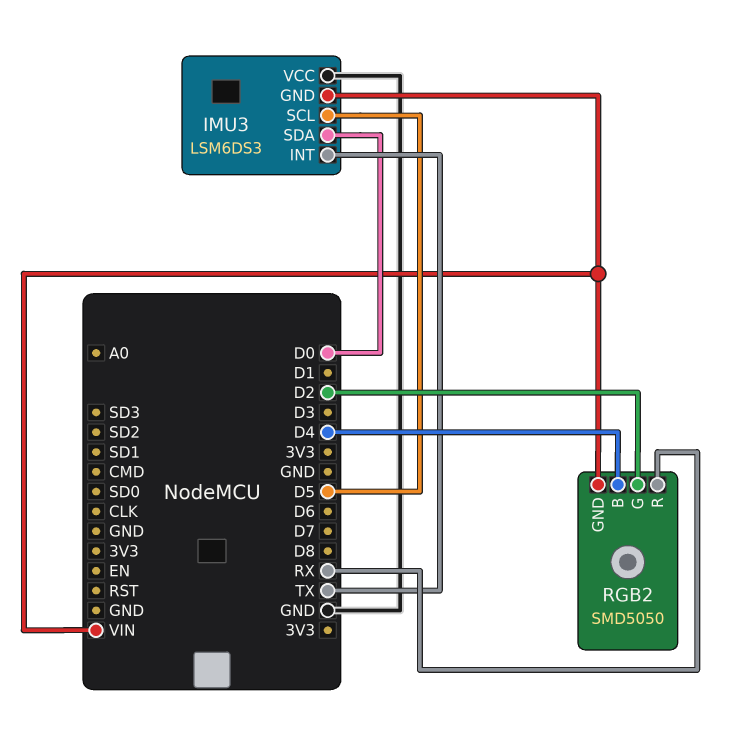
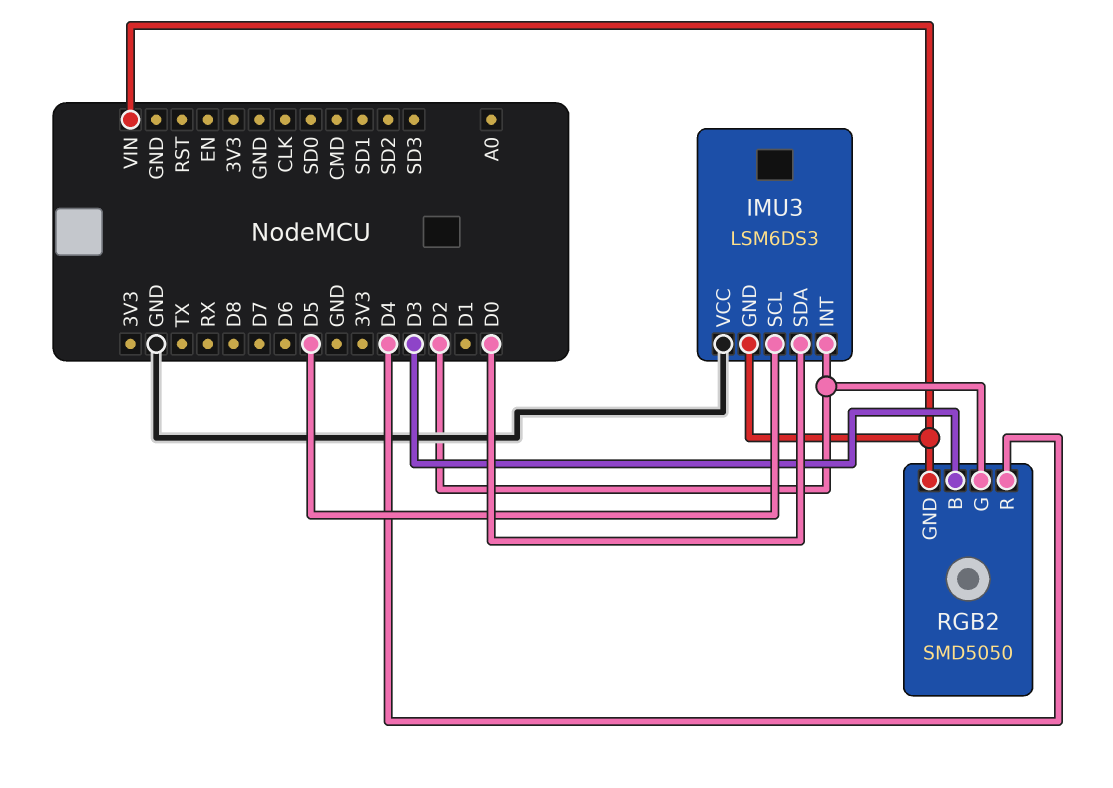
IMU3 pin INT: TX -> D2
RGB2 pin B: D4 -> D3
RGB2 pin R: RX -> D4

